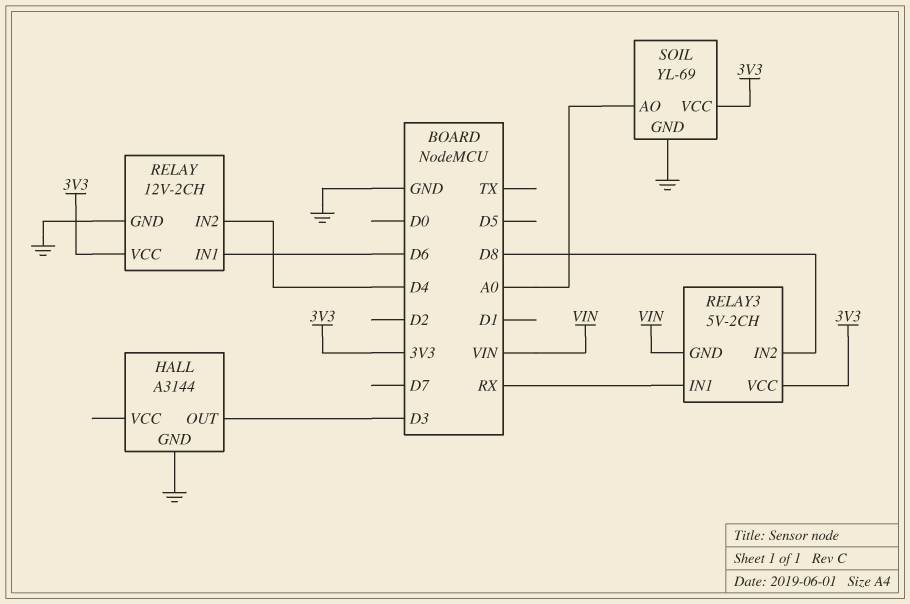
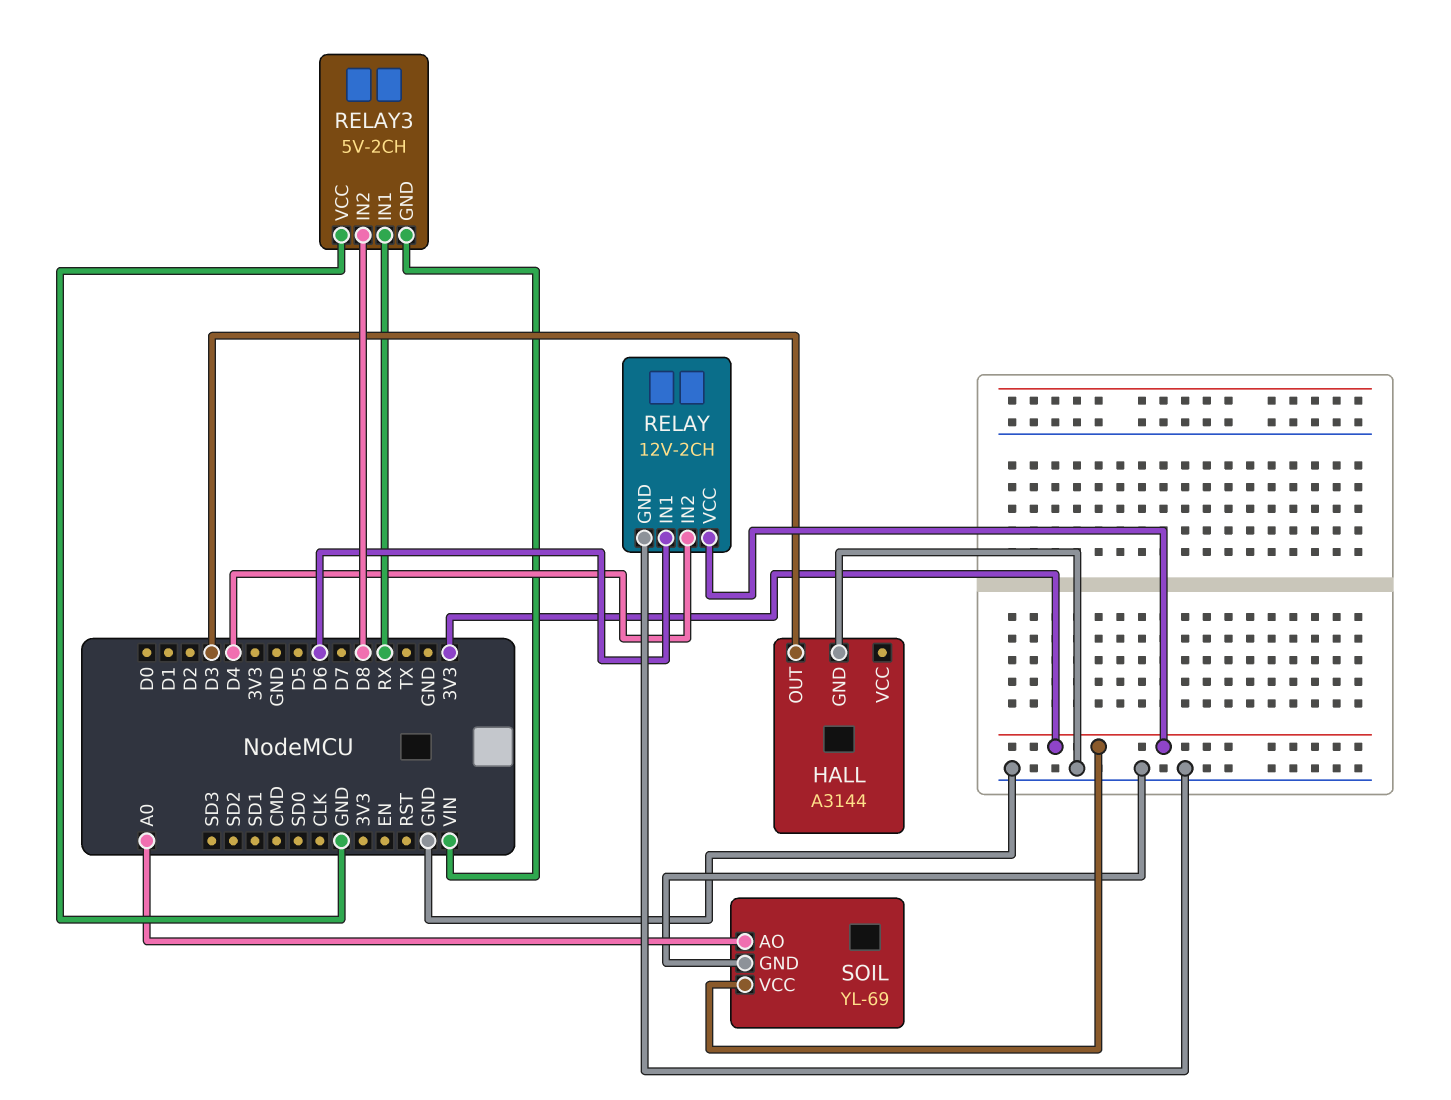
RELAY3 pin VCC: 3V3 -> GND

